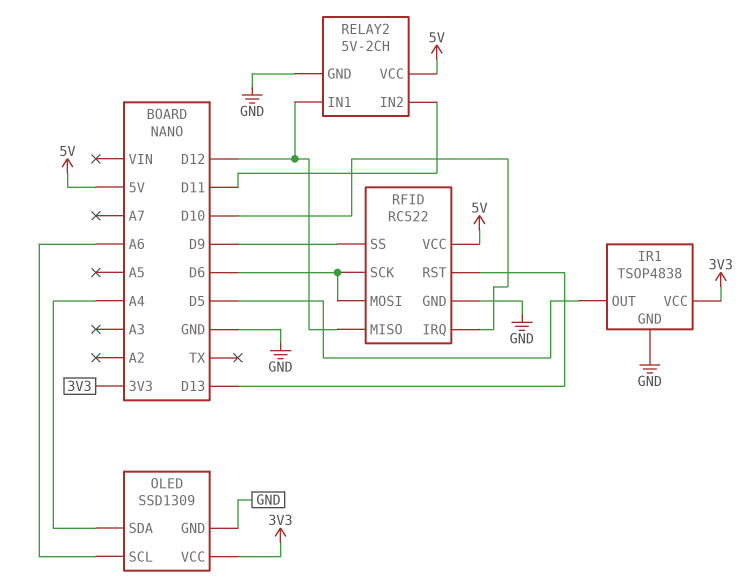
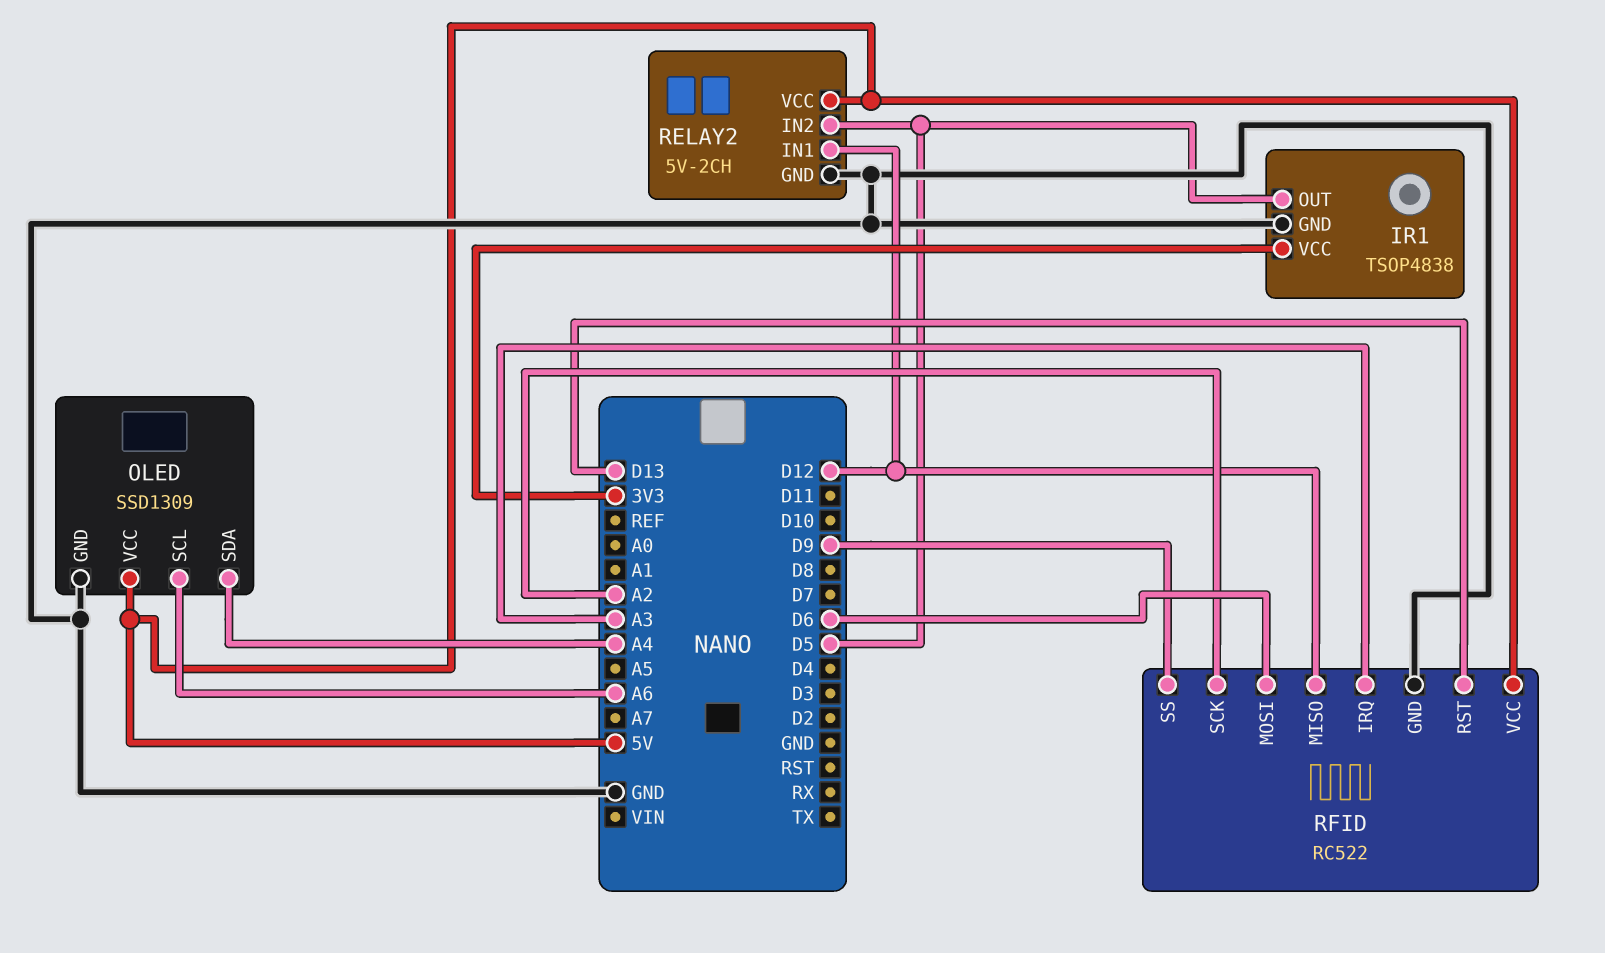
OLED pin VCC: 3V3 -> 5V
RELAY2 pin IN2: D11 -> D5
RFID pin IRQ: D10 -> A3
RFID pin SCK: D6 -> A2

